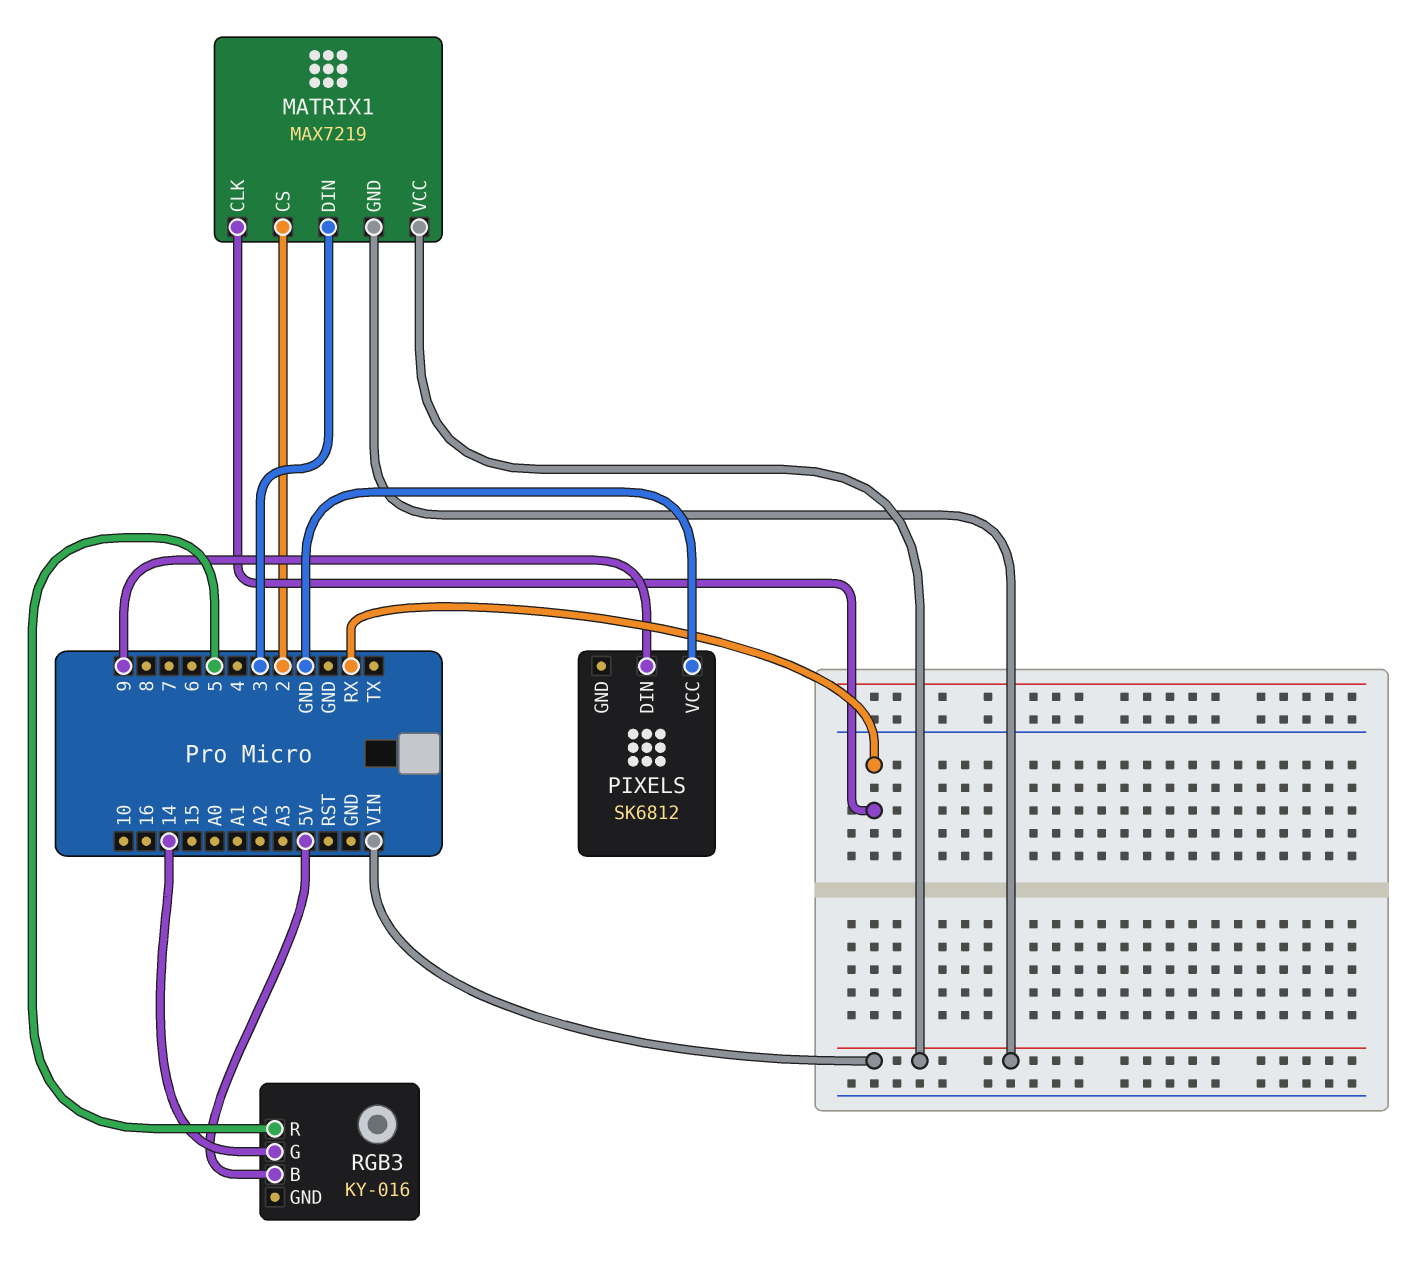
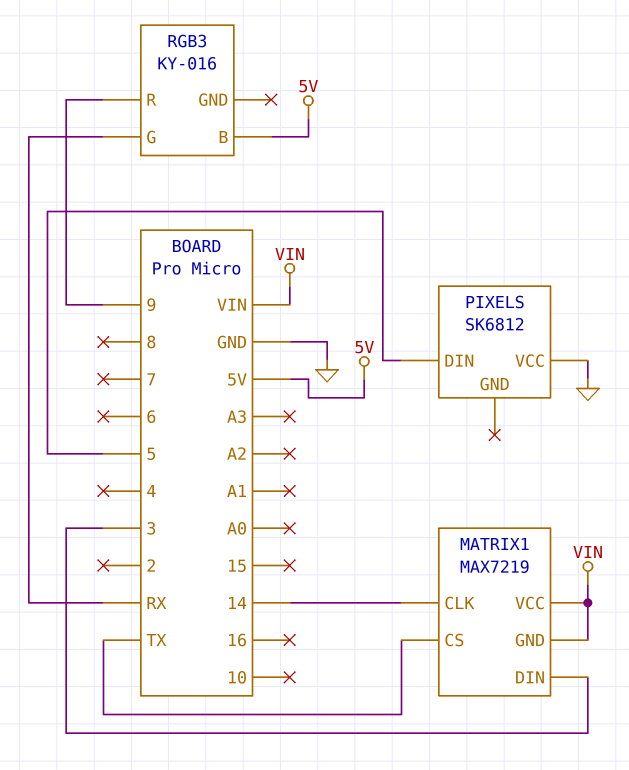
MATRIX1 pin CLK: RX -> 14
MATRIX1 pin CS: 2 -> TX
PIXELS pin DIN: 9 -> 5
RGB3 pin G: 14 -> RX
RGB3 pin R: 5 -> 9

